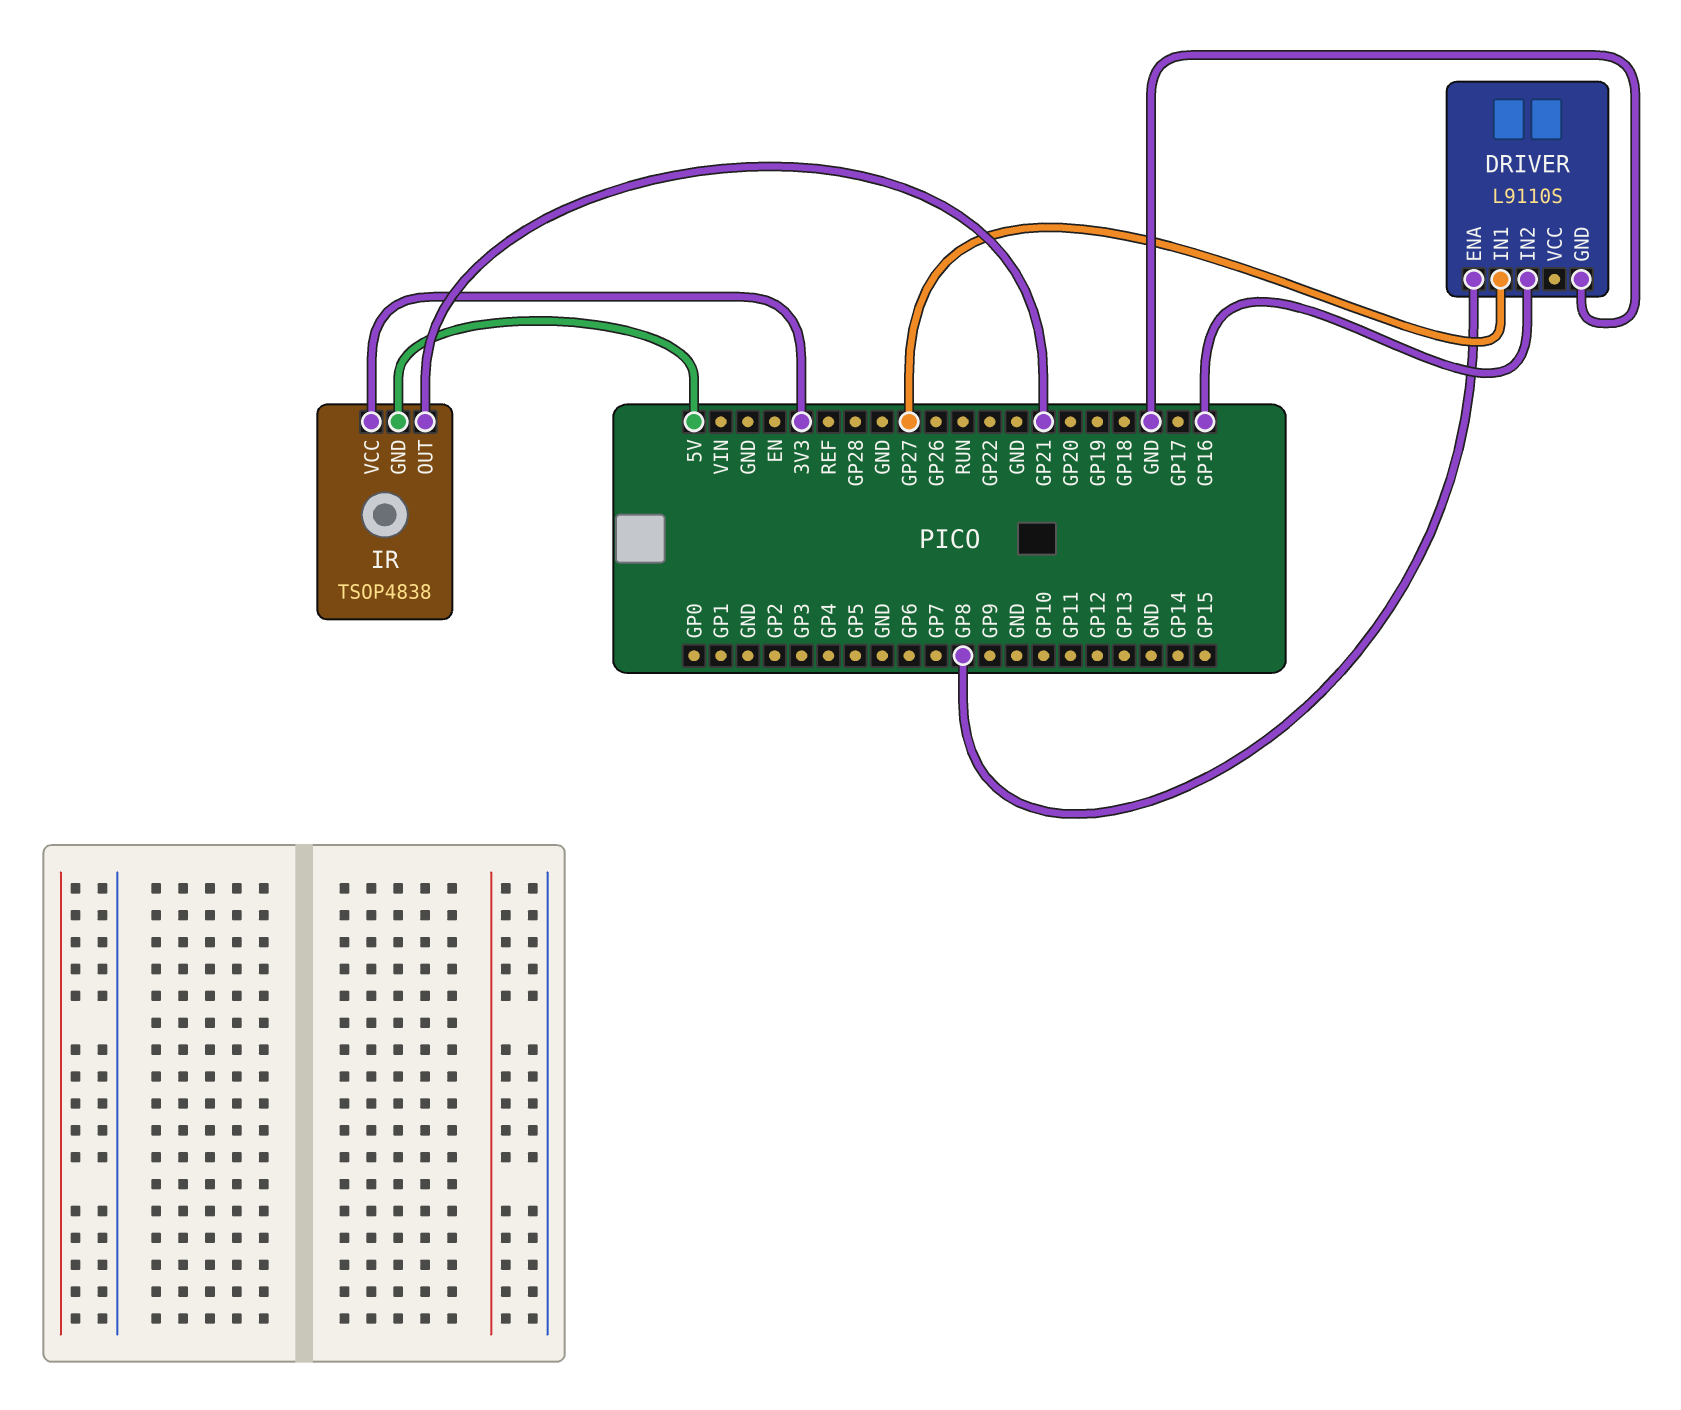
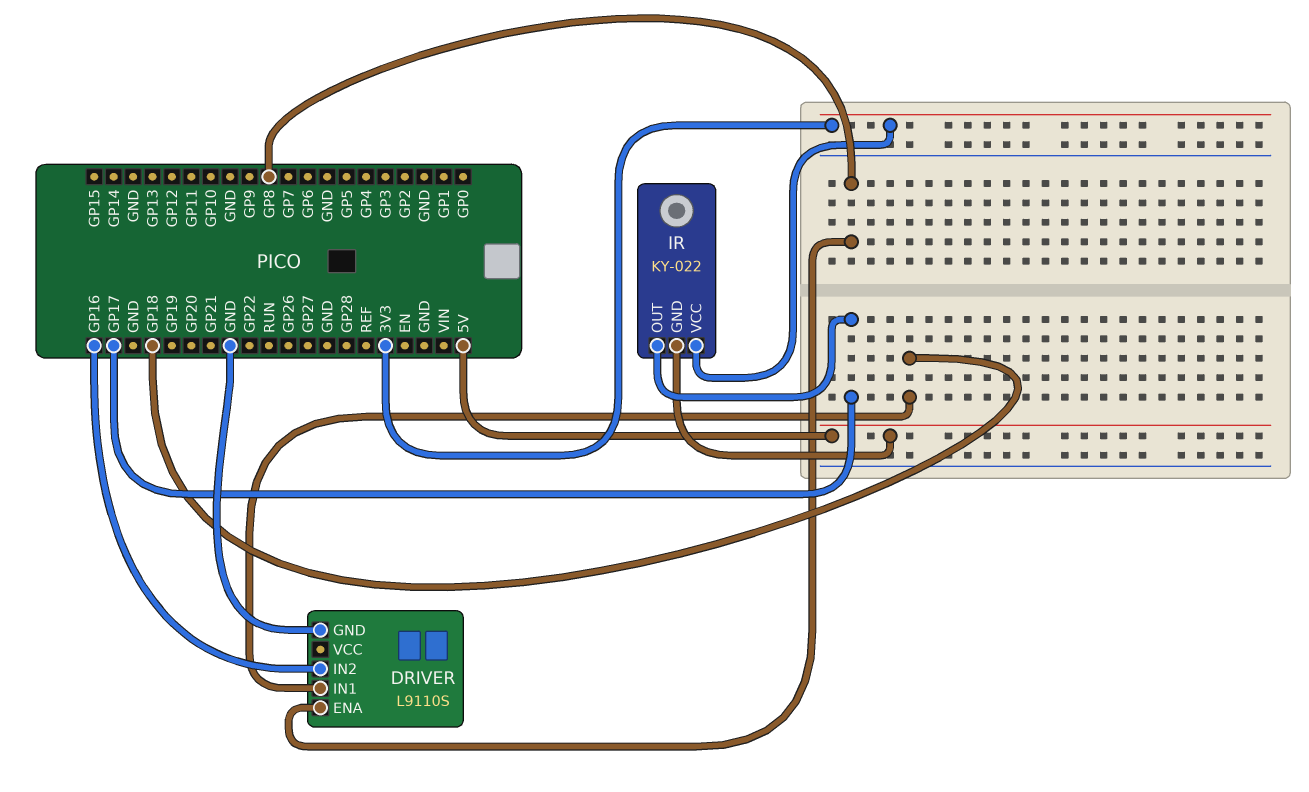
DRIVER pin IN1: GP27 -> GP18
IR: TSOP4838 -> KY-022
IR pin OUT: GP21 -> GP17

